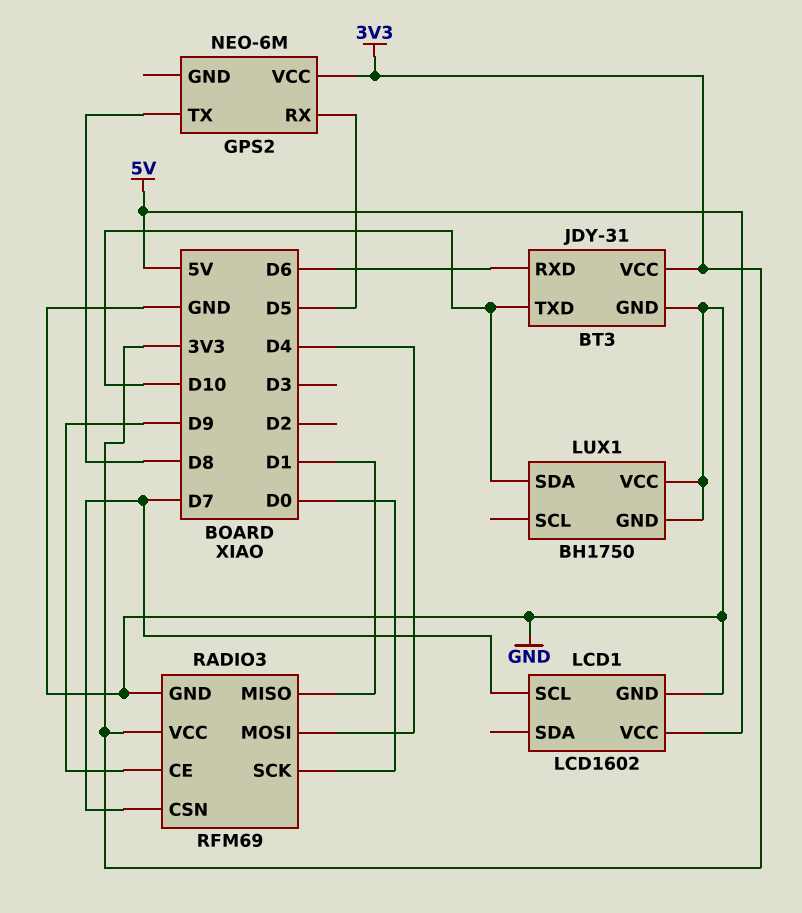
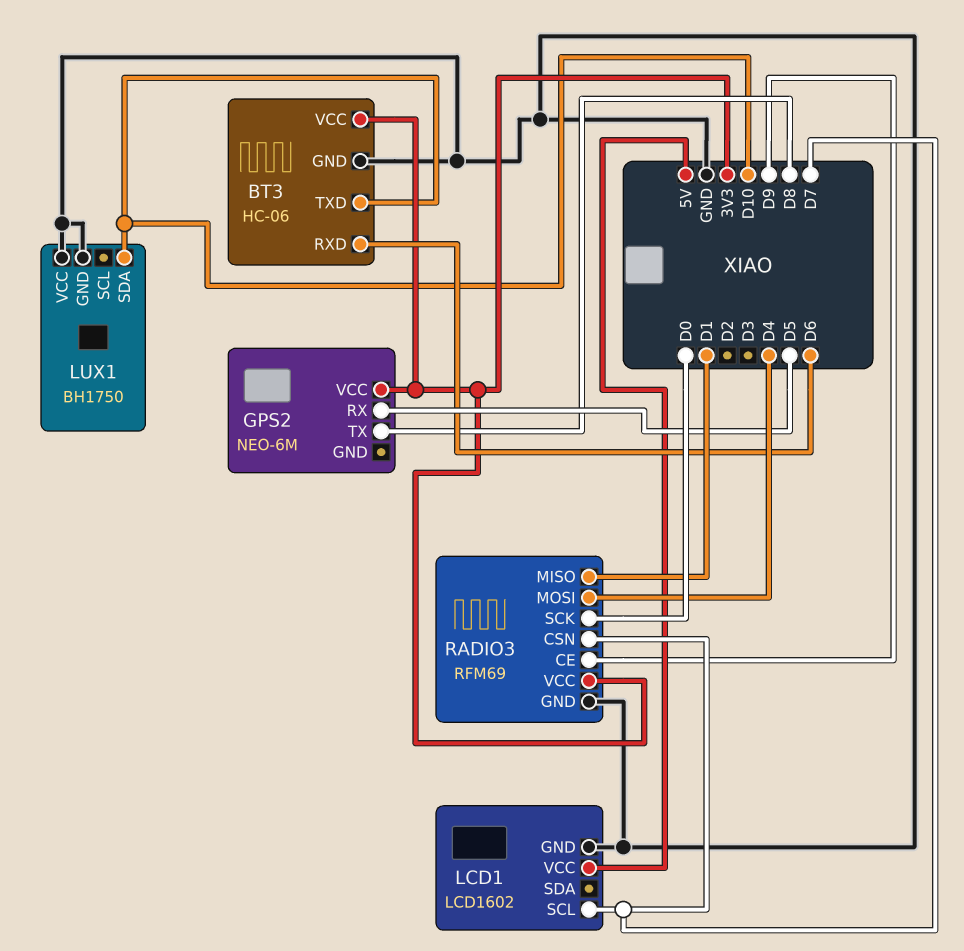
BT3: JDY-31 -> HC-06

